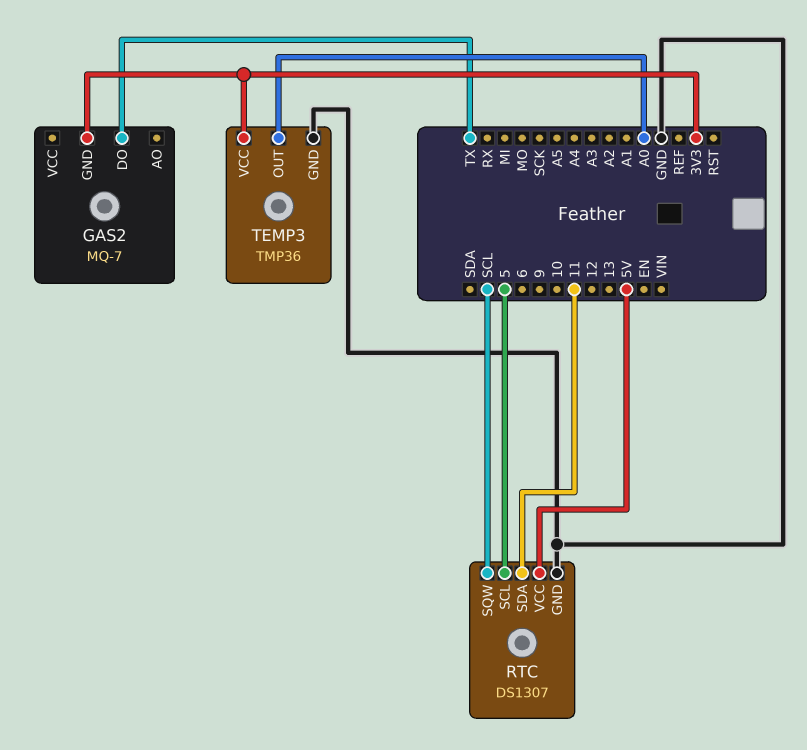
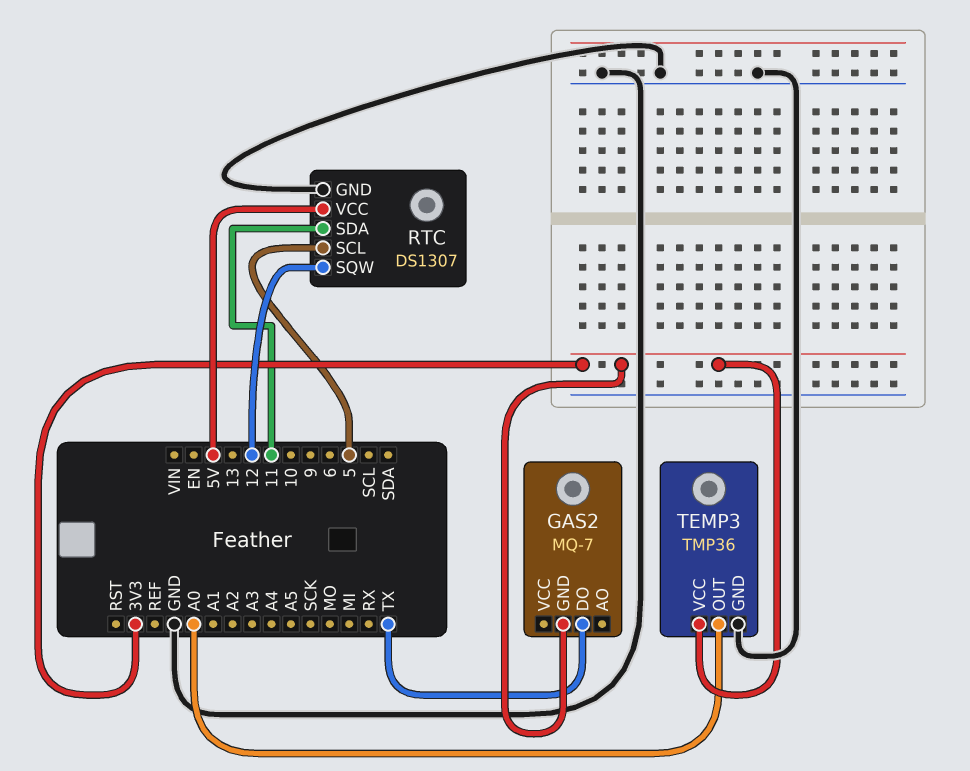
RTC pin SQW: SCL -> 12

